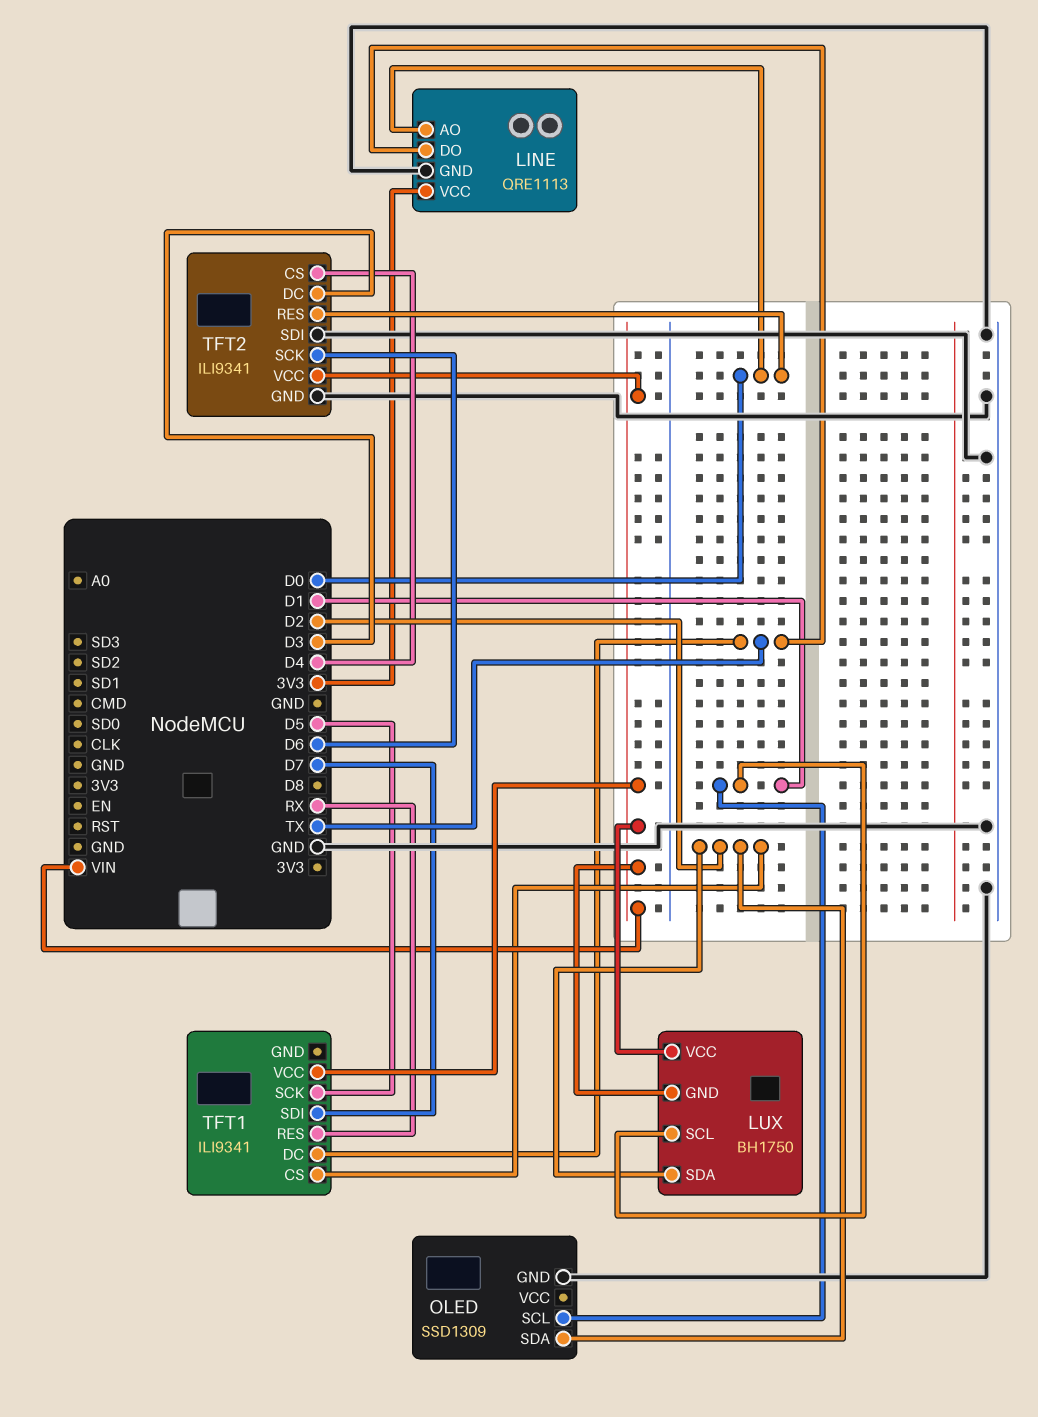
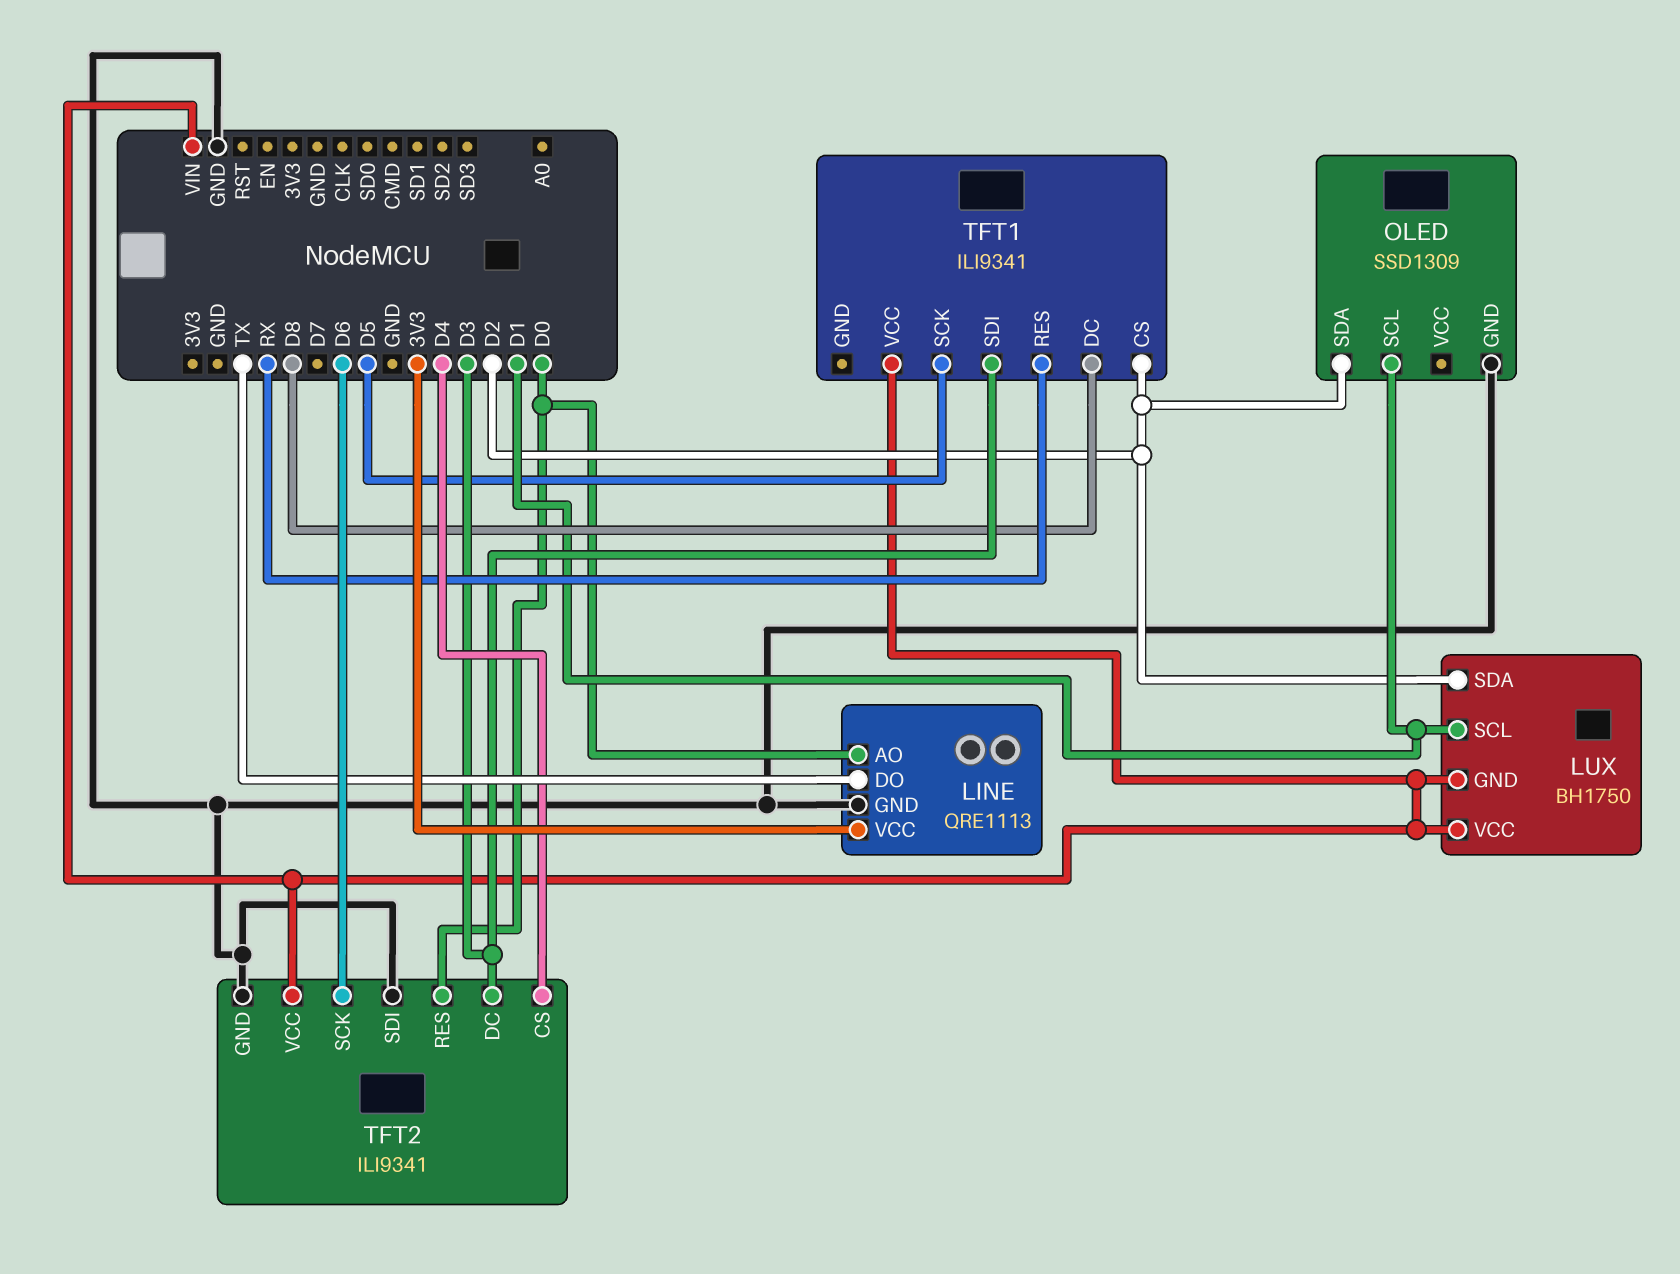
TFT1 pin DC: TX -> D8
TFT1 pin SDI: D7 -> D3

